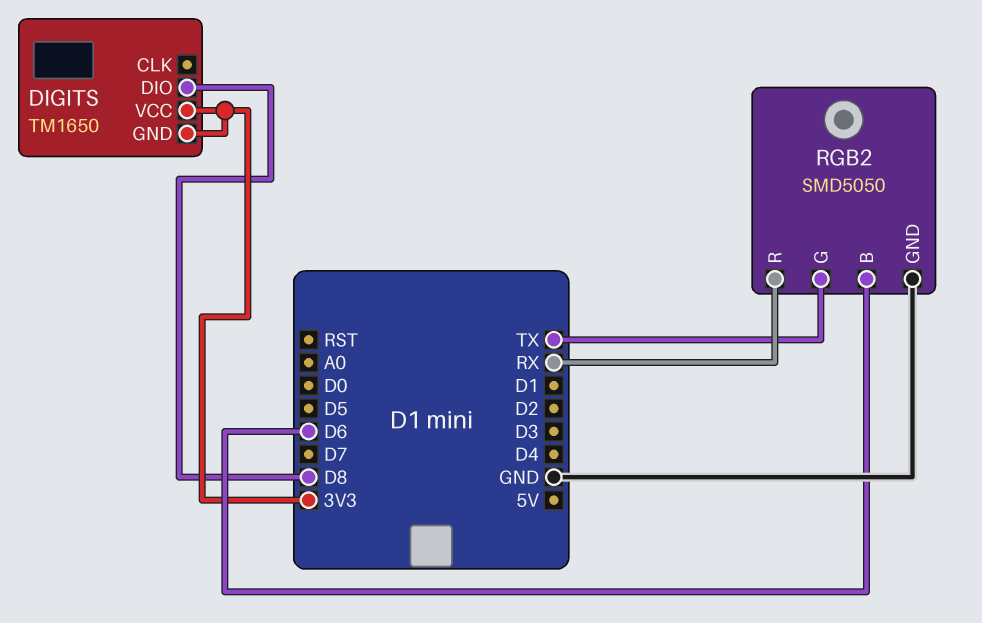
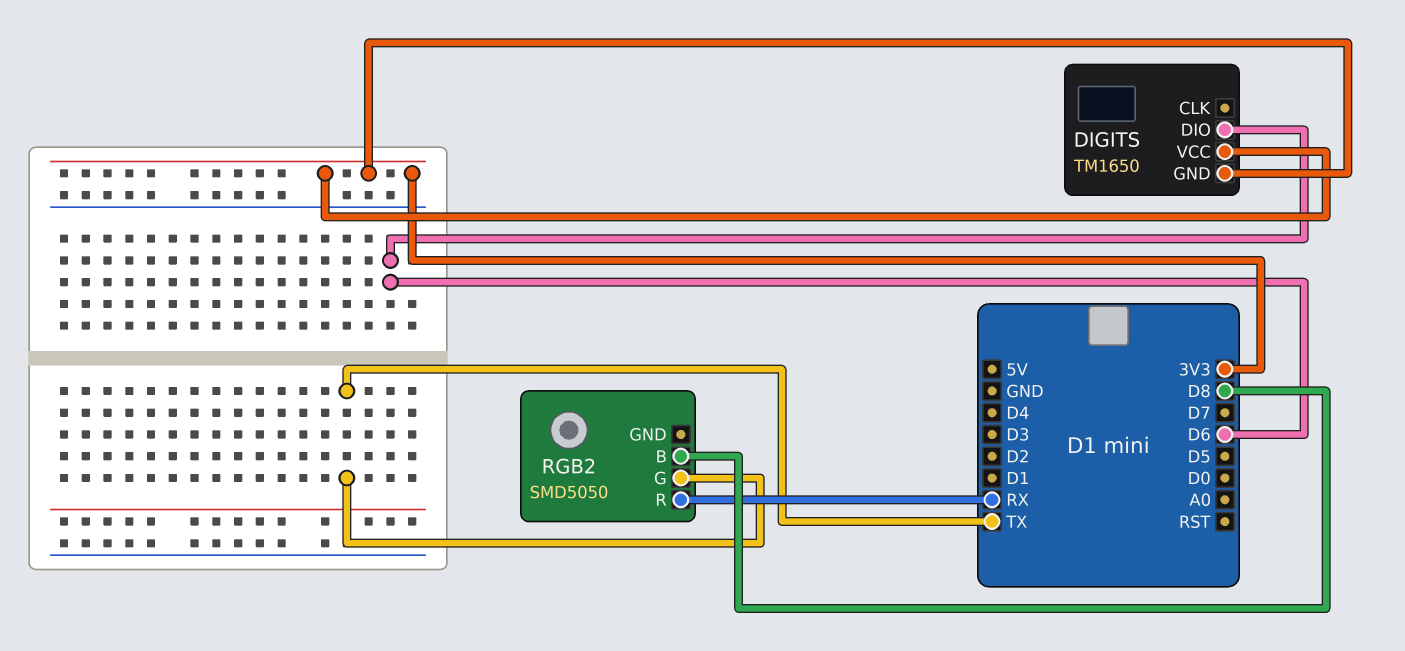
DIGITS pin DIO: D8 -> D6
RGB2 pin B: D6 -> D8
RGB2 pin GND: GND -> none

